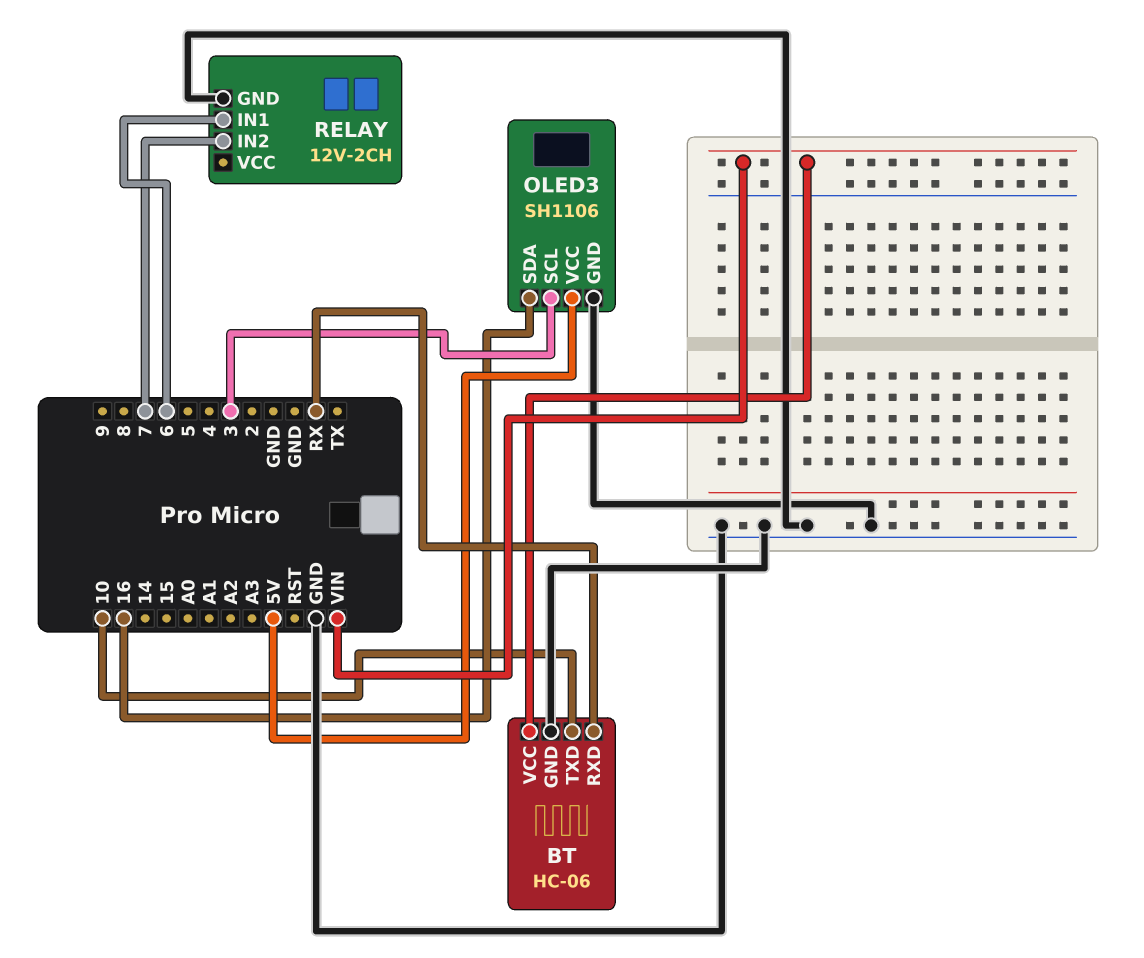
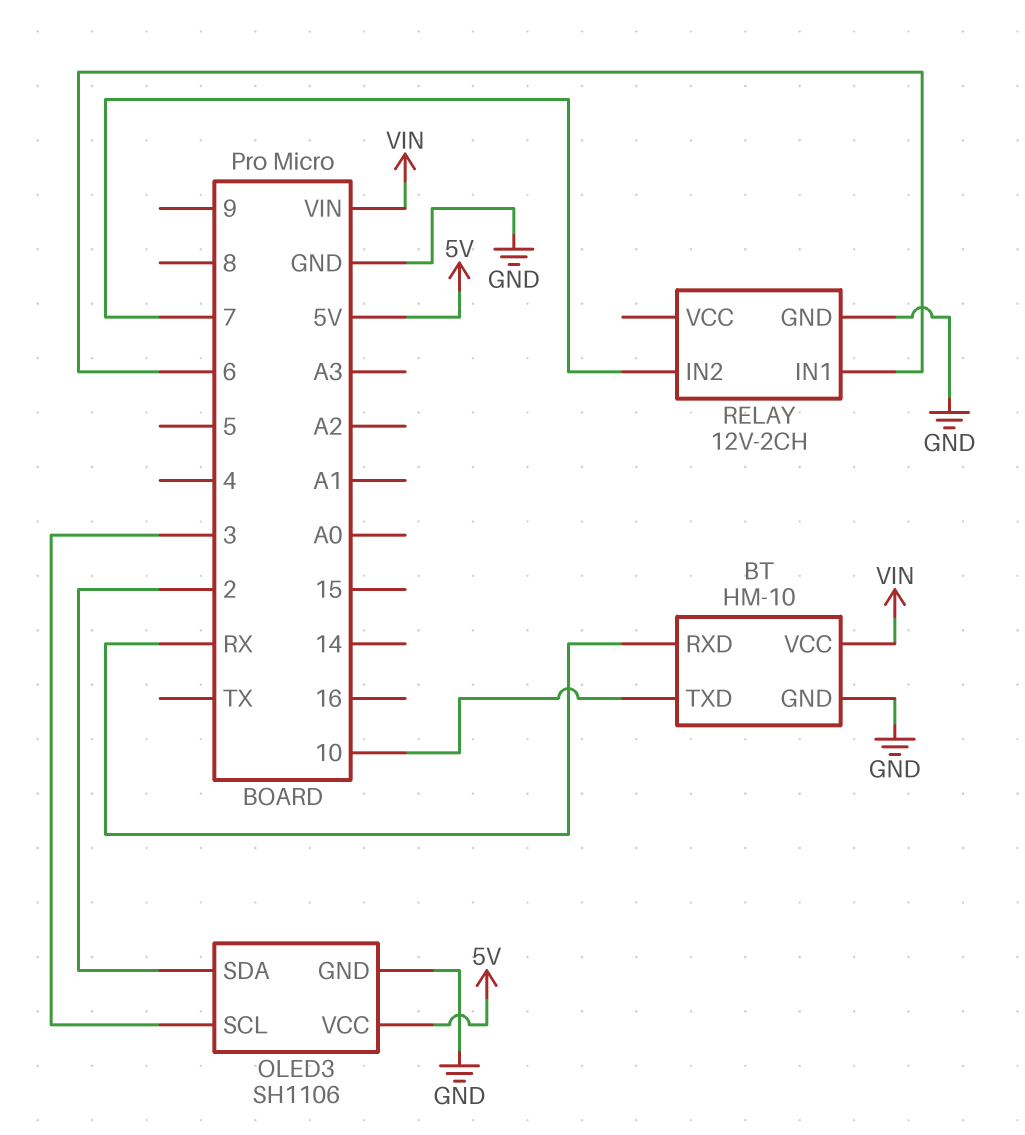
BT: HC-06 -> HM-10
OLED3 pin SDA: 16 -> 2

